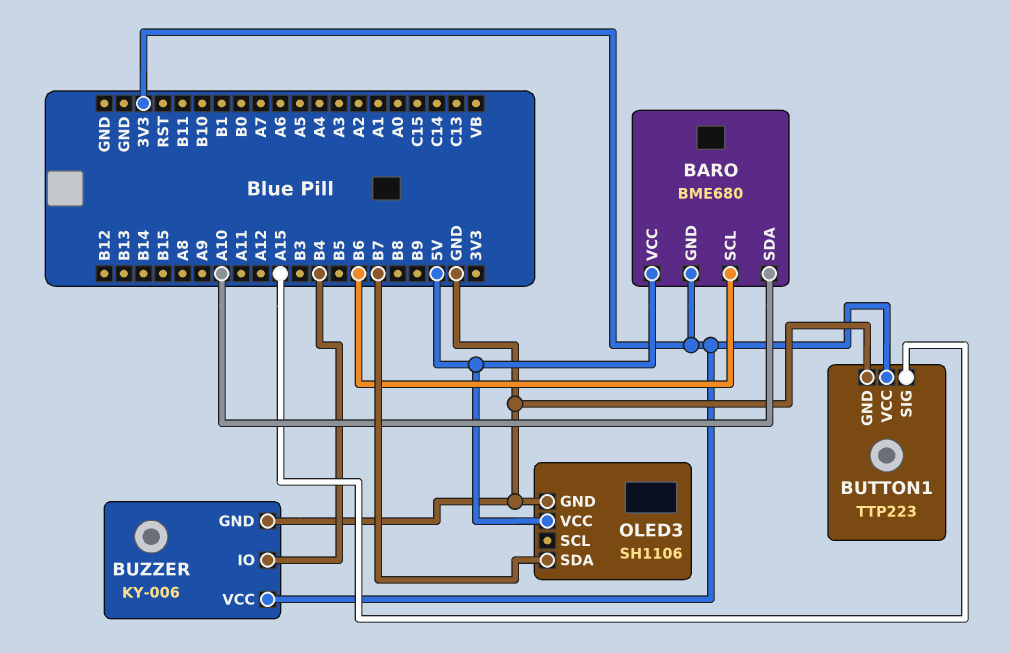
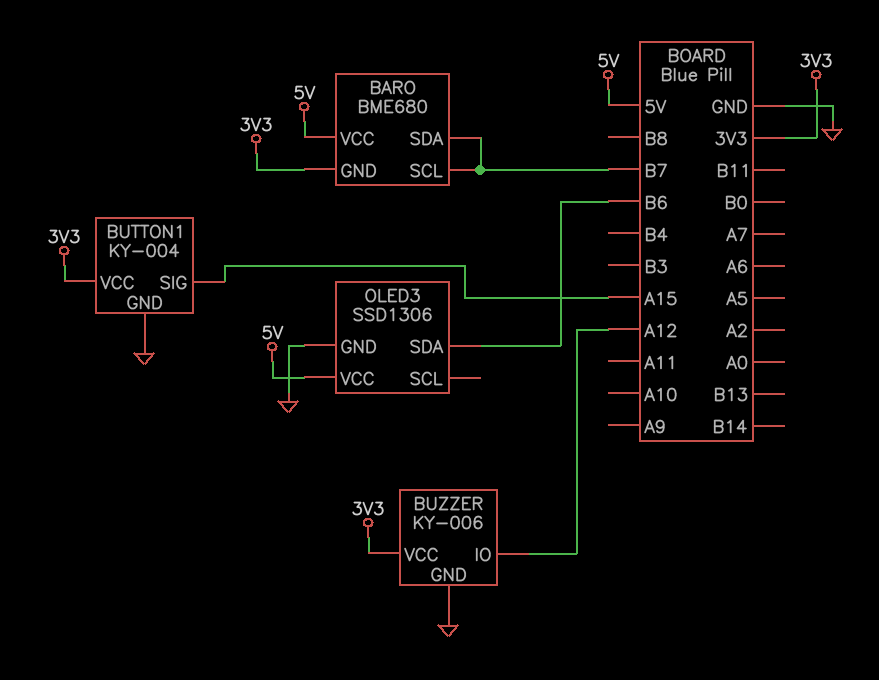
BARO pin SCL: B6 -> B7
BARO pin SDA: A10 -> B7
BUTTON1: TTP223 -> KY-004
BUZZER pin IO: B4 -> A12
OLED3: SH1106 -> SSD1306
OLED3 pin SDA: B7 -> B6

